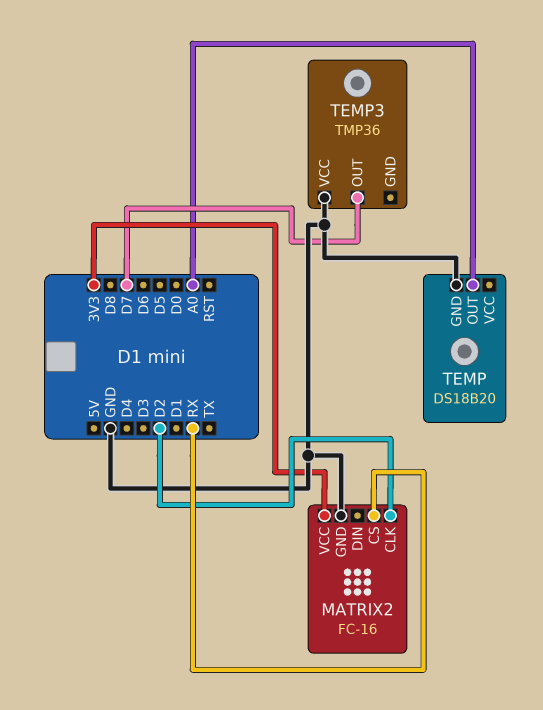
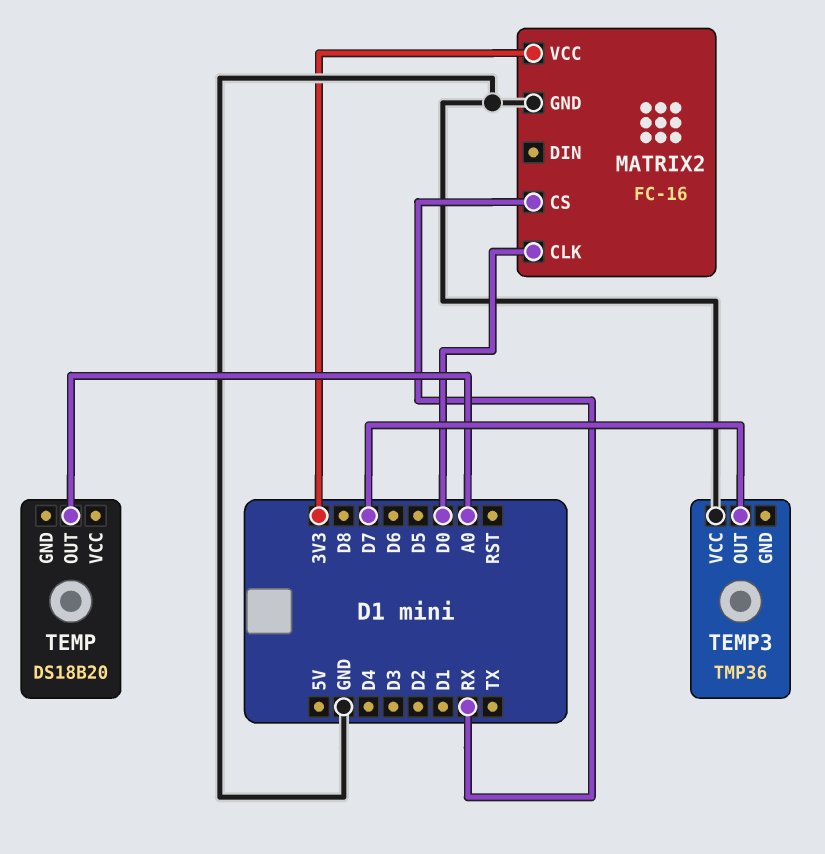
MATRIX2 pin CLK: D2 -> D0
TEMP pin GND: GND -> none

